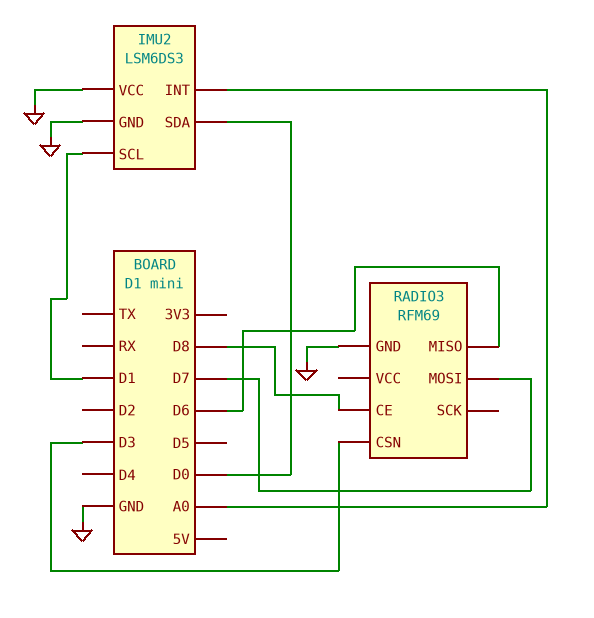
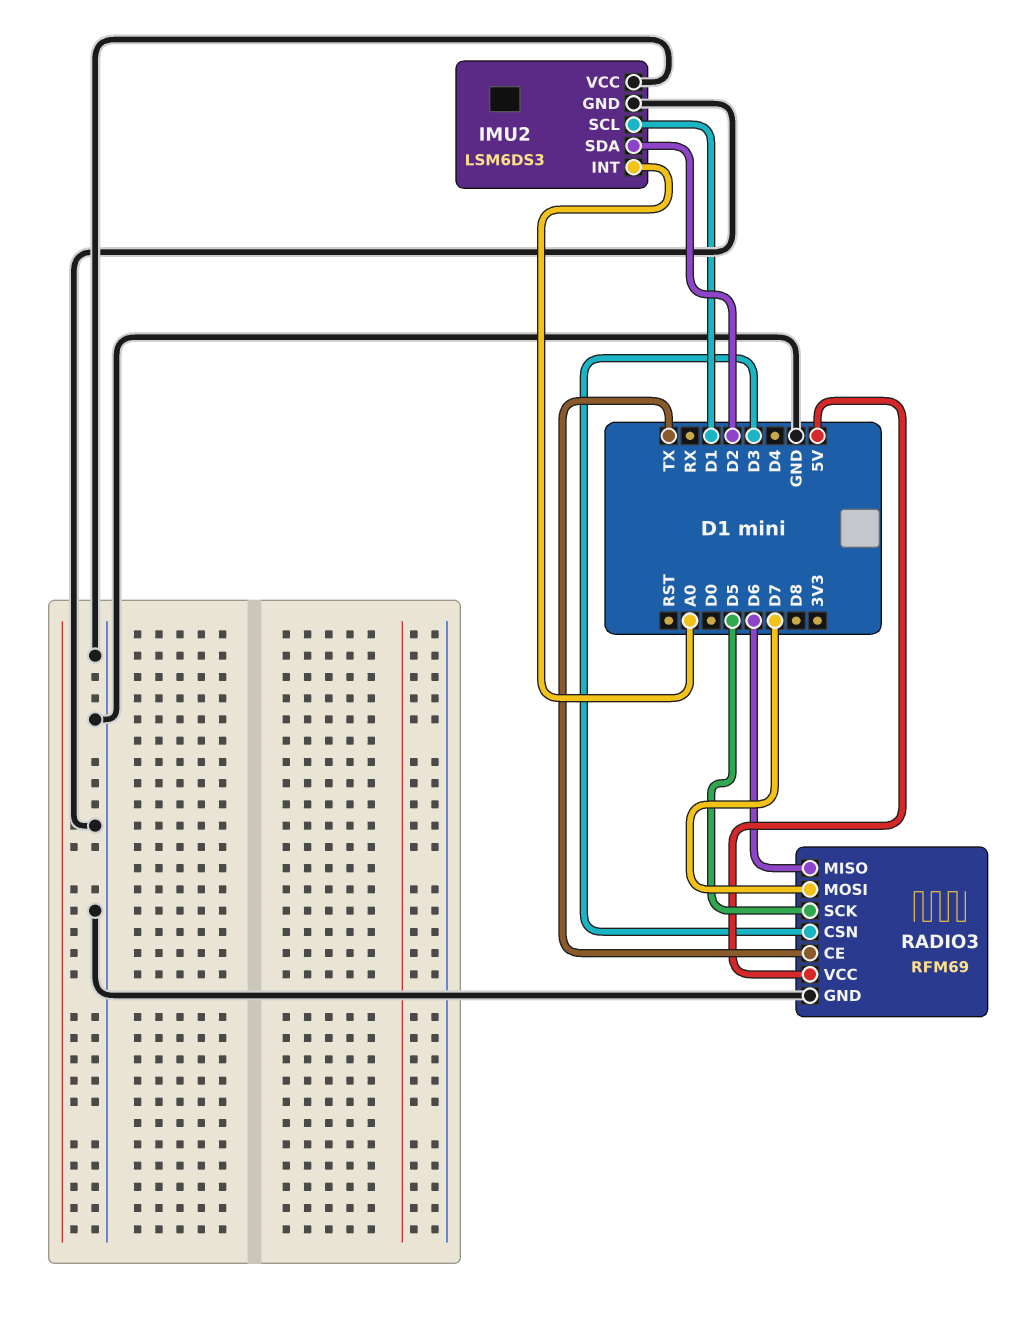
IMU2 pin SDA: D0 -> D2
RADIO3 pin CE: D8 -> TX
RADIO3 pin SCK: none -> D5
RADIO3 pin VCC: none -> 5V

